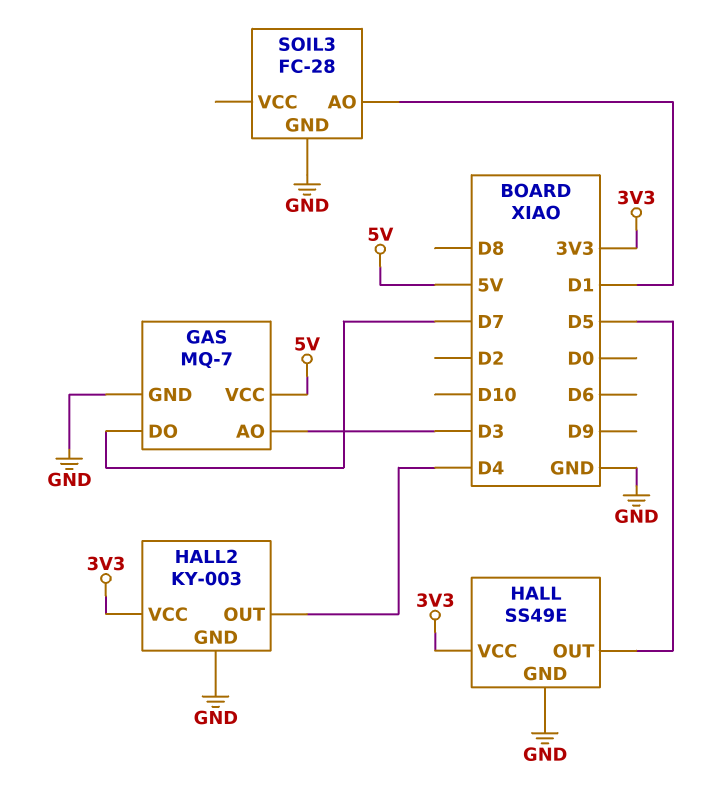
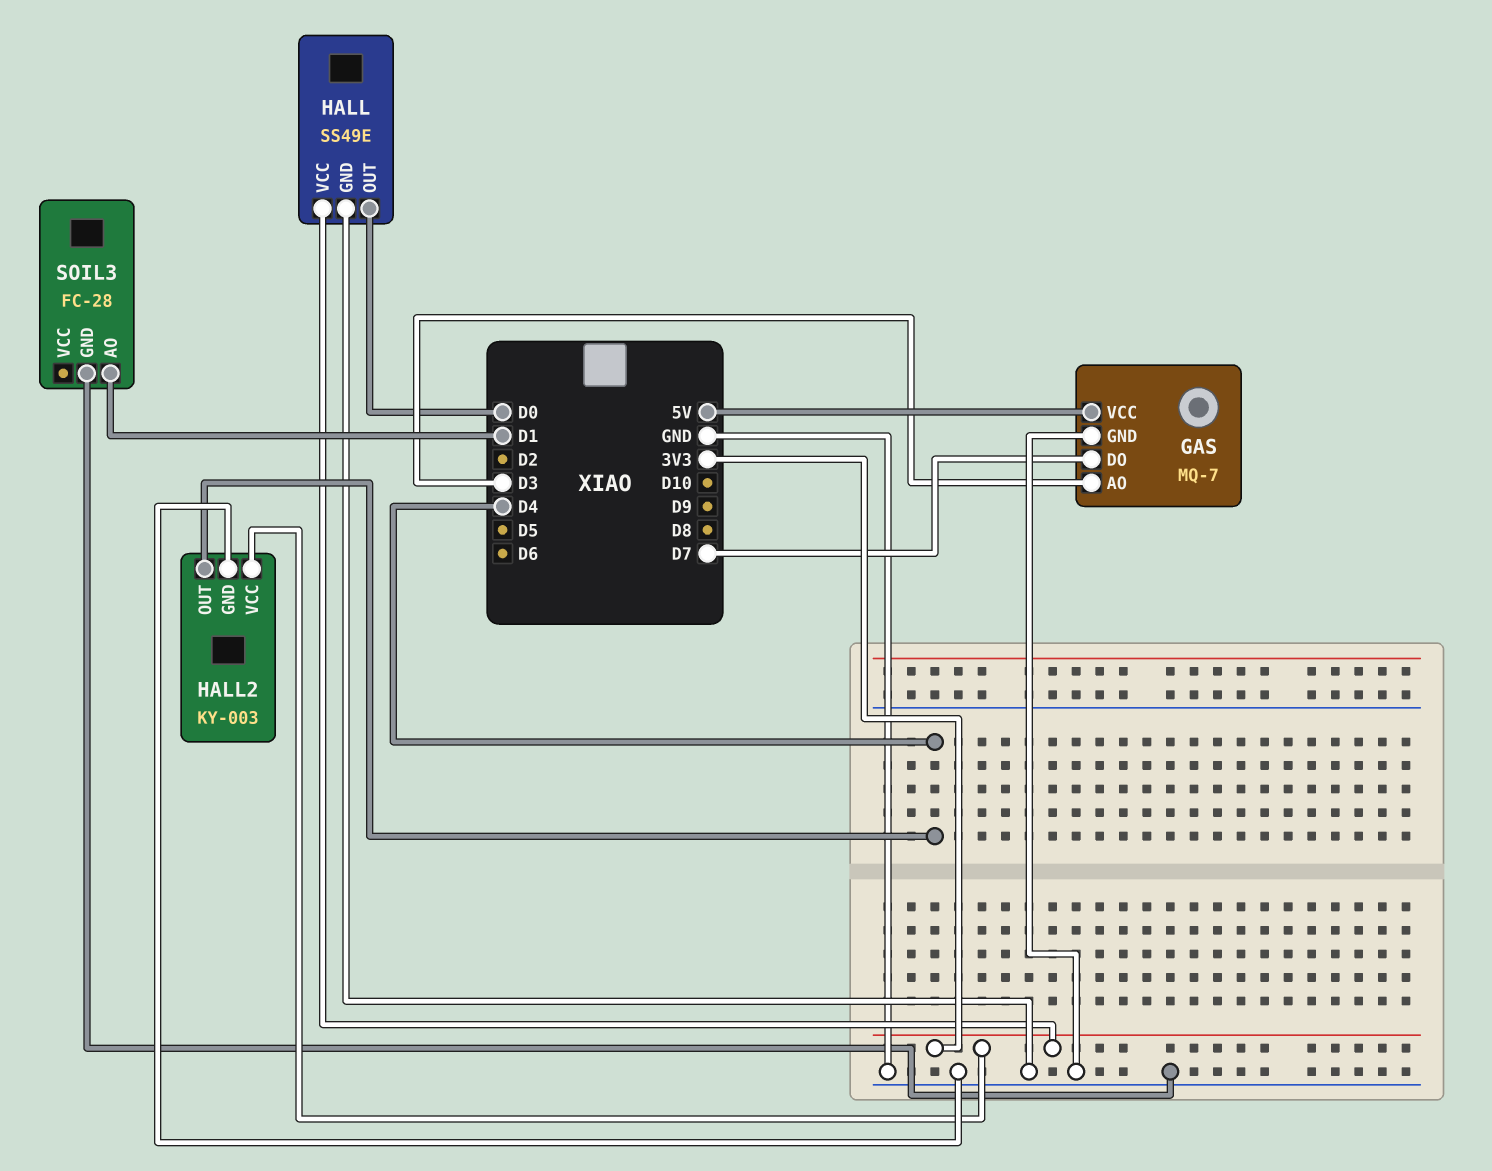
HALL pin OUT: D5 -> D0

